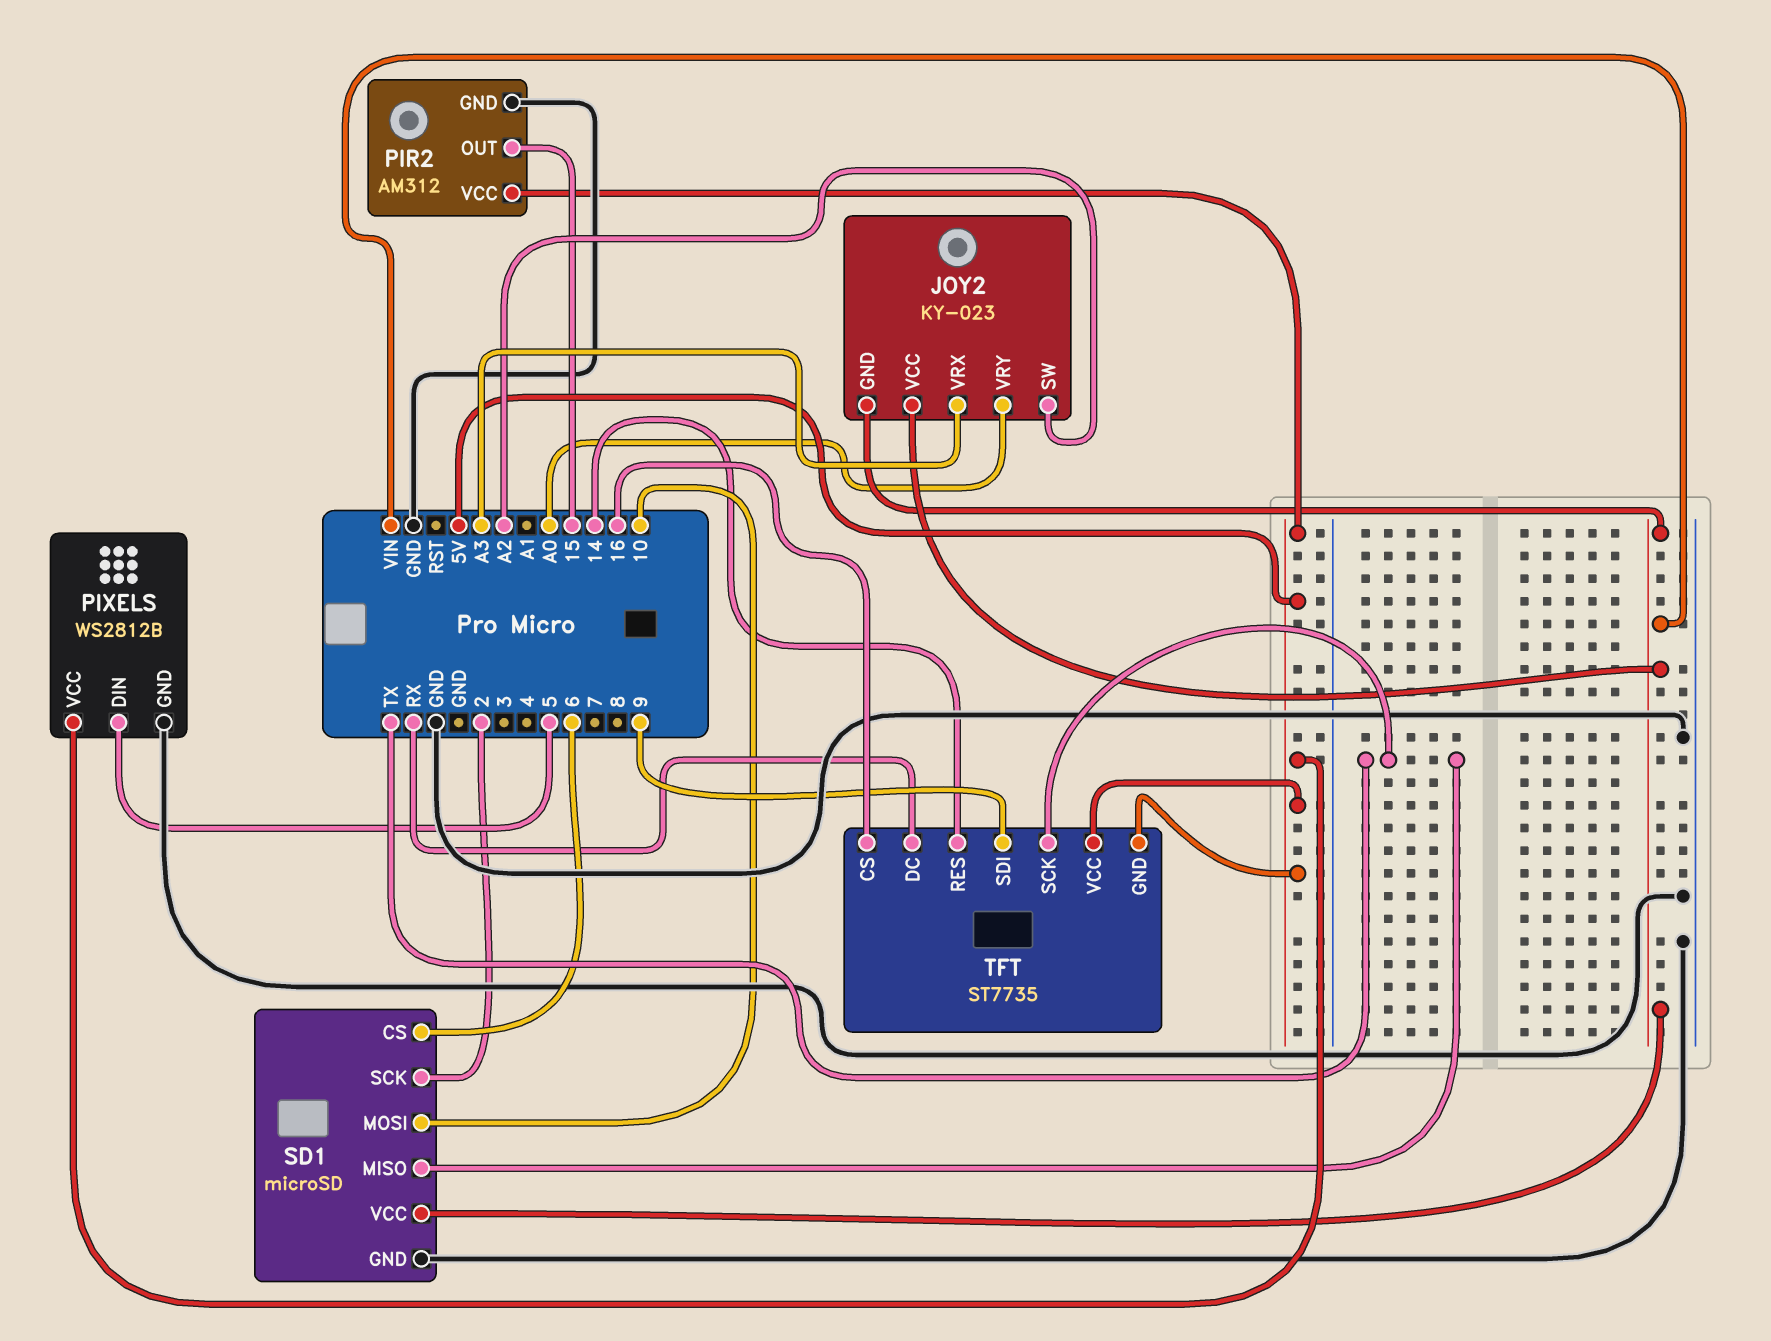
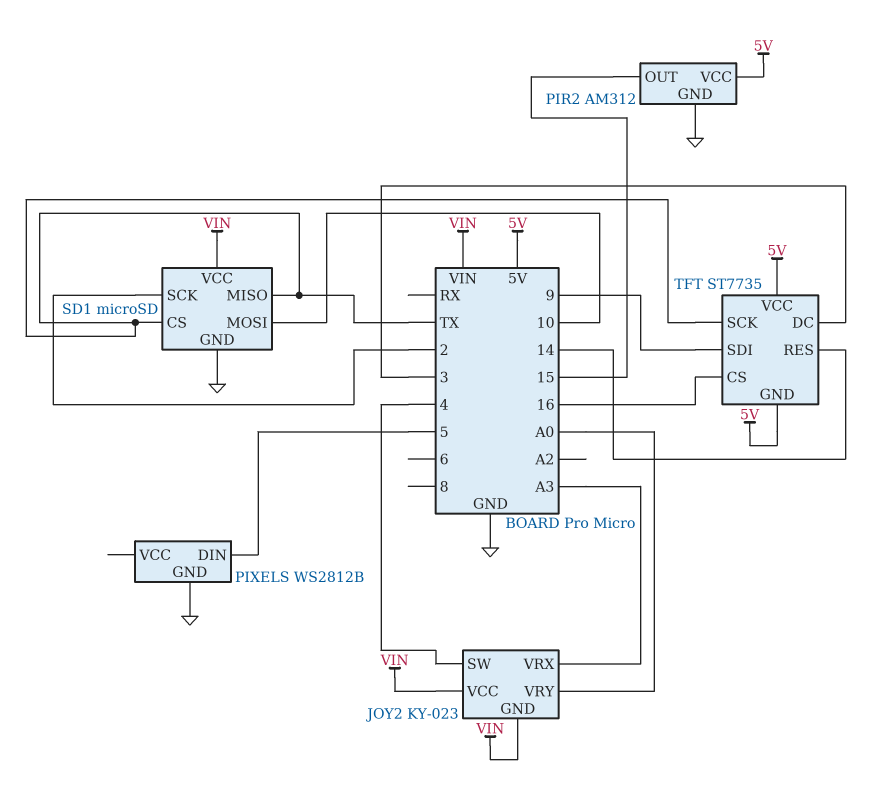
JOY2 pin SW: A2 -> 4
PIXELS pin VCC: 5V -> none
SD1 pin CS: 6 -> TX
TFT pin DC: RX -> 3

